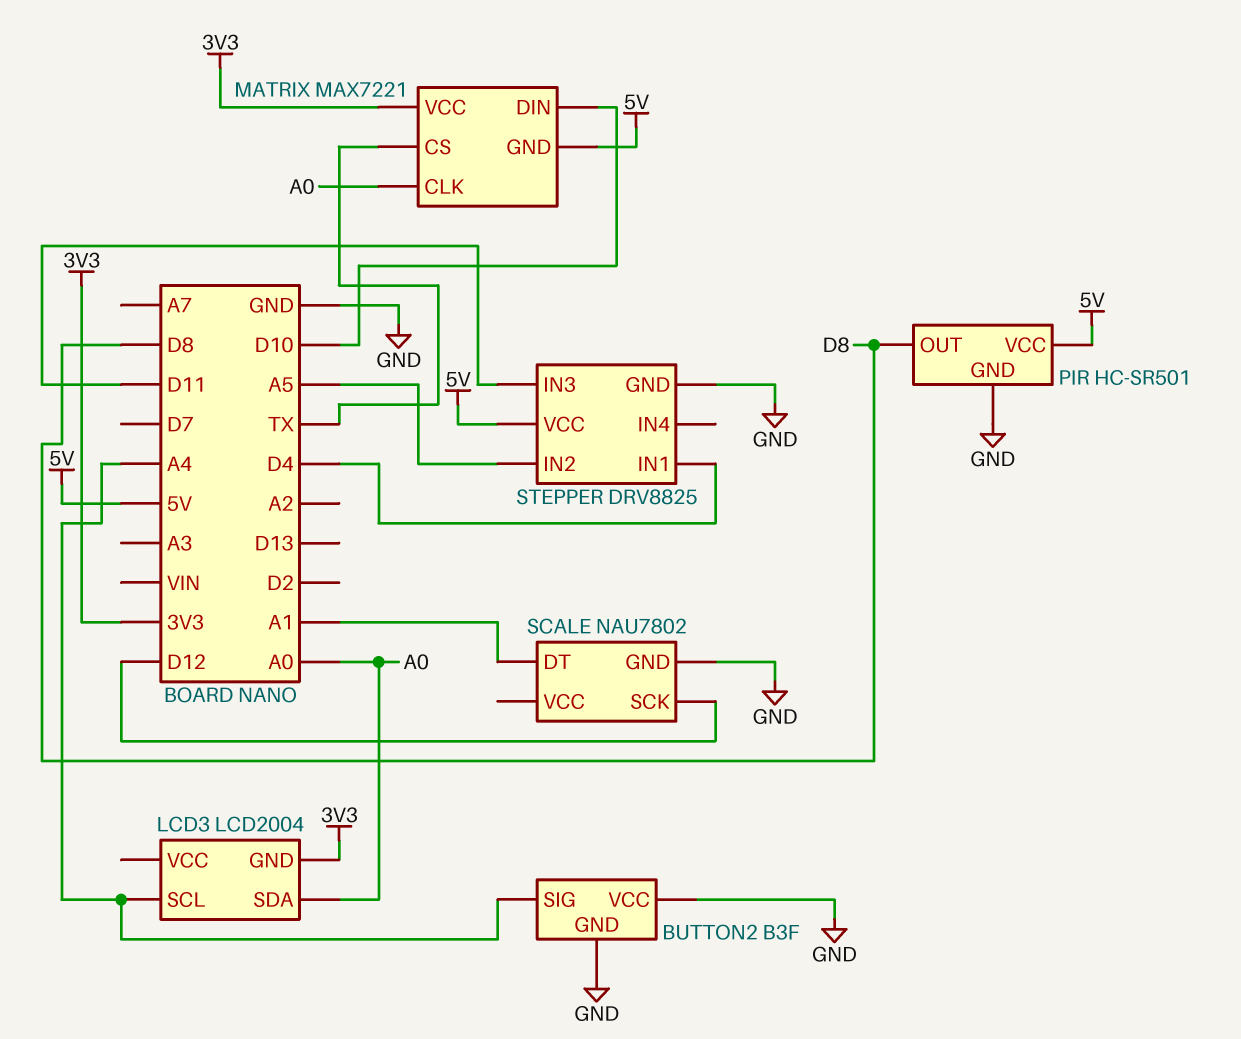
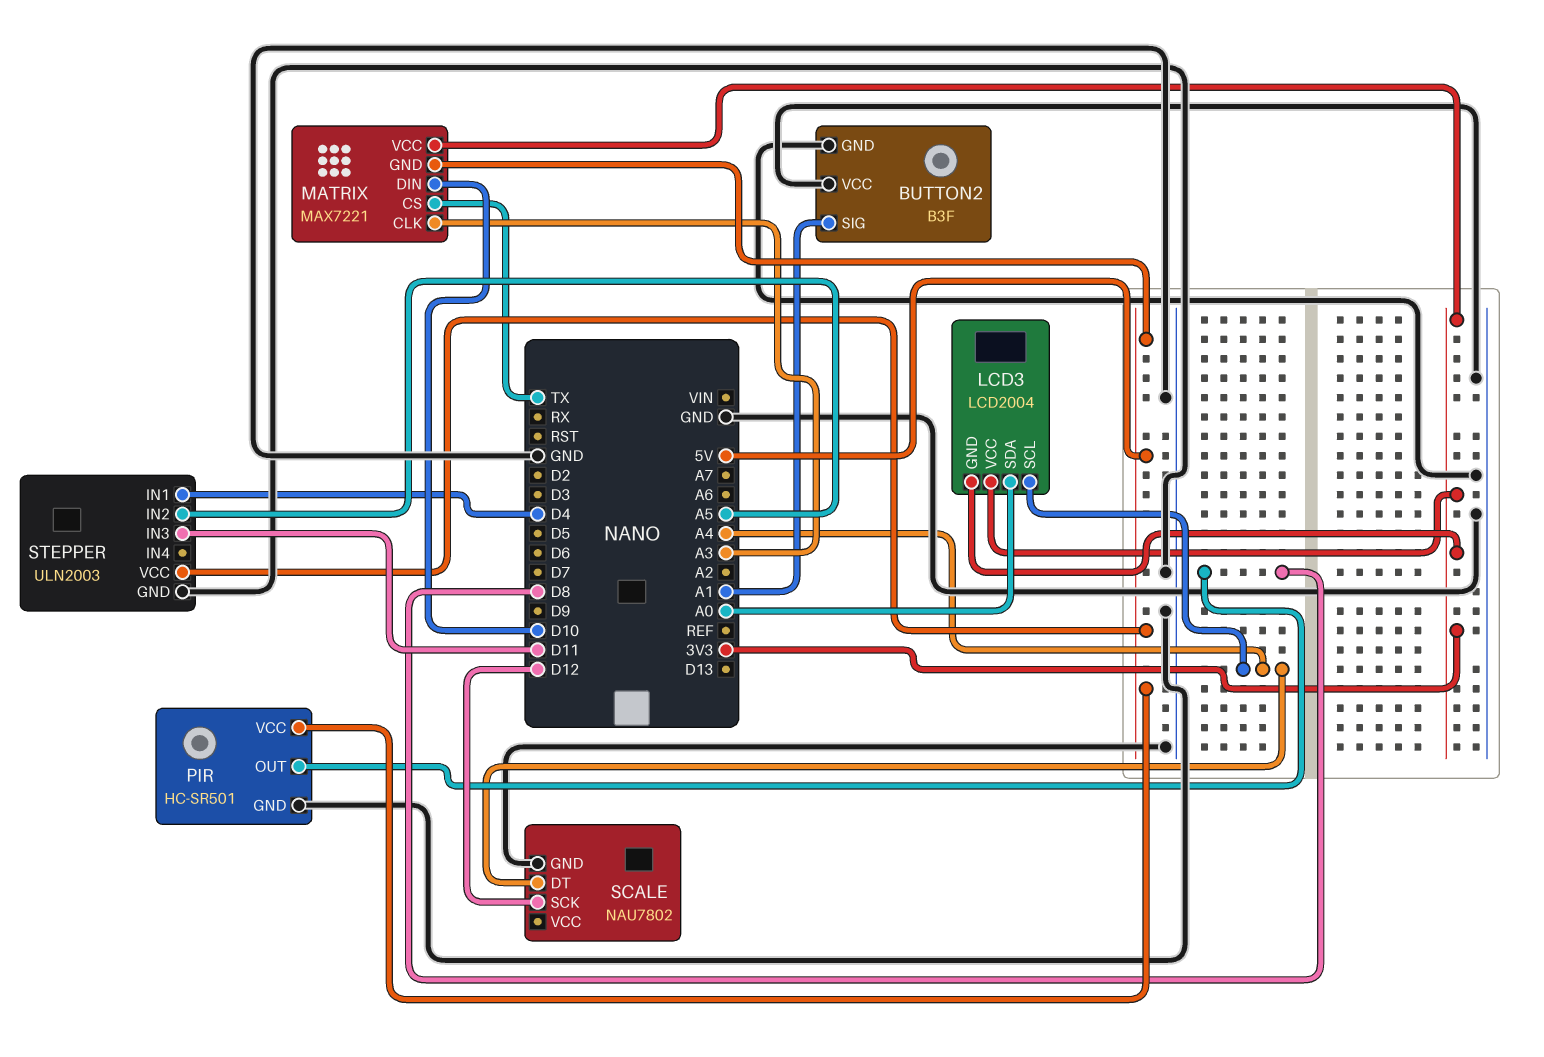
BUTTON2 pin SIG: A4 -> A1
LCD3 pin VCC: none -> 3V3
MATRIX pin CLK: A0 -> A3
SCALE pin DT: A1 -> A4
STEPPER: DRV8825 -> ULN2003

